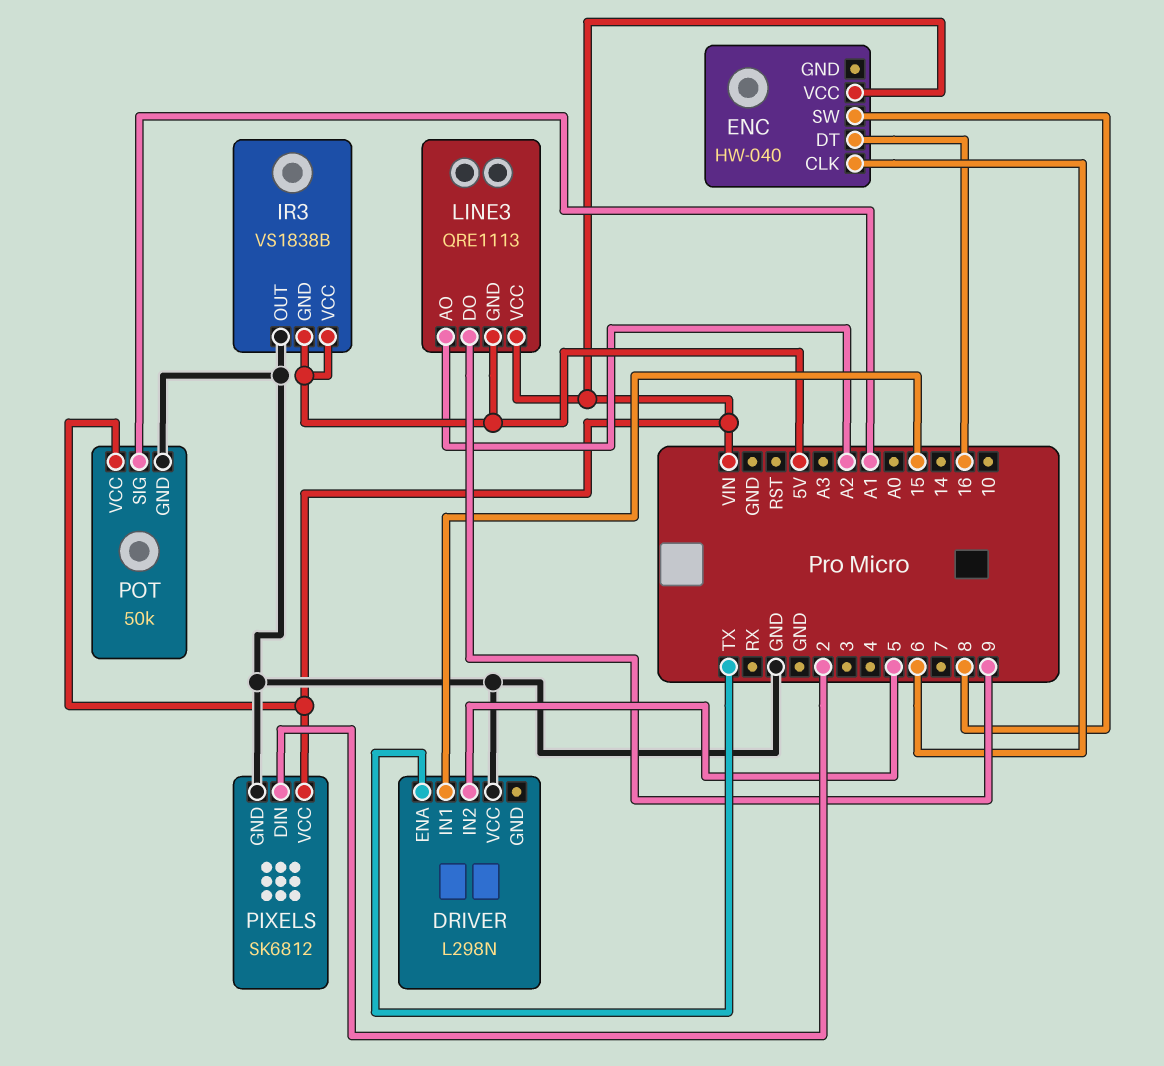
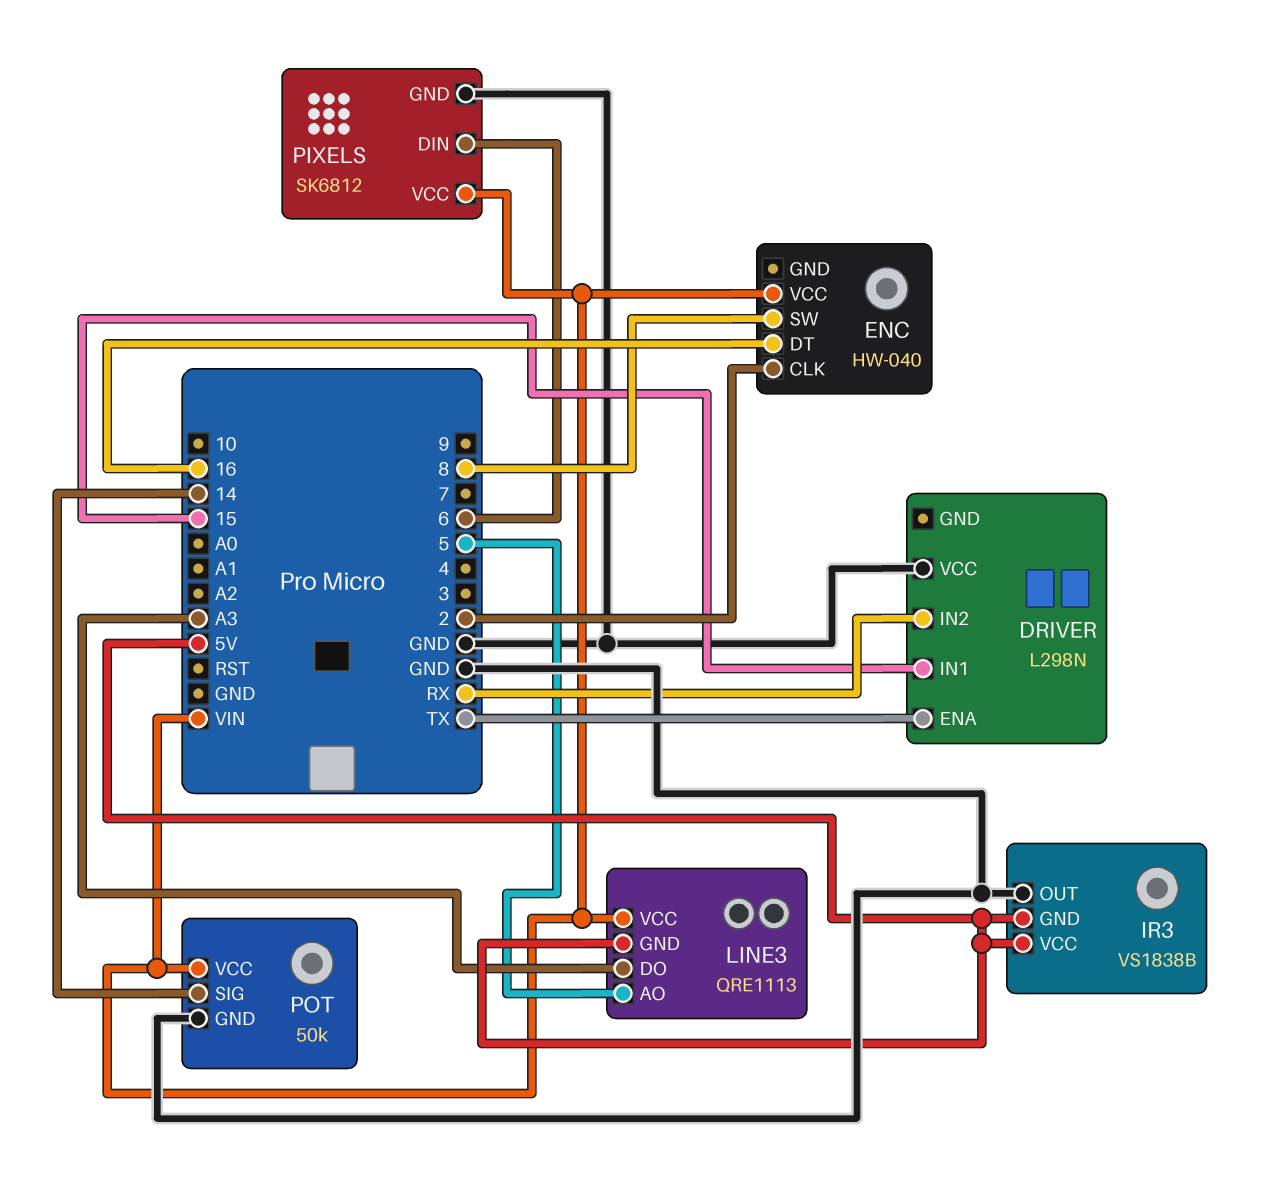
DRIVER pin IN2: 5 -> RX
ENC pin CLK: 6 -> 2
LINE3 pin AO: A2 -> 5
LINE3 pin DO: 9 -> A3
PIXELS pin DIN: 2 -> 6
POT pin SIG: A1 -> 14

